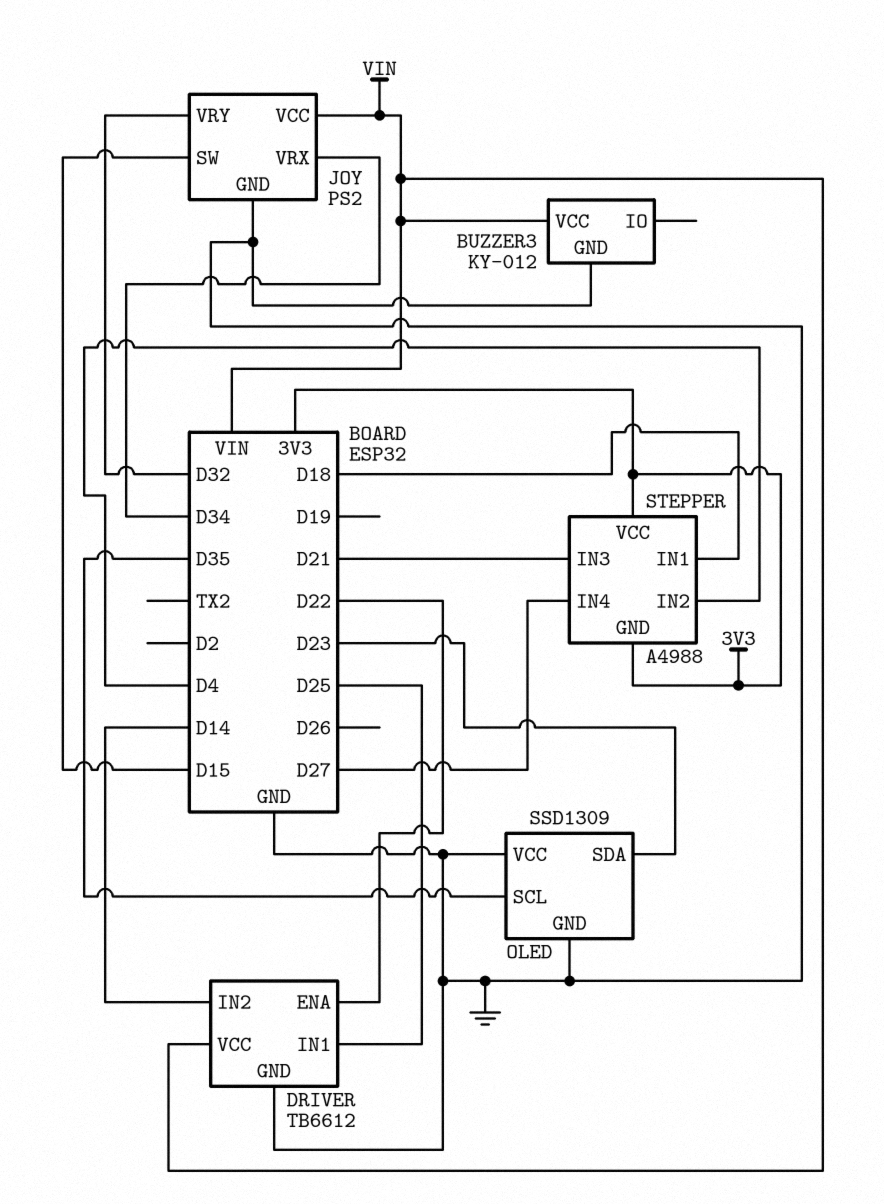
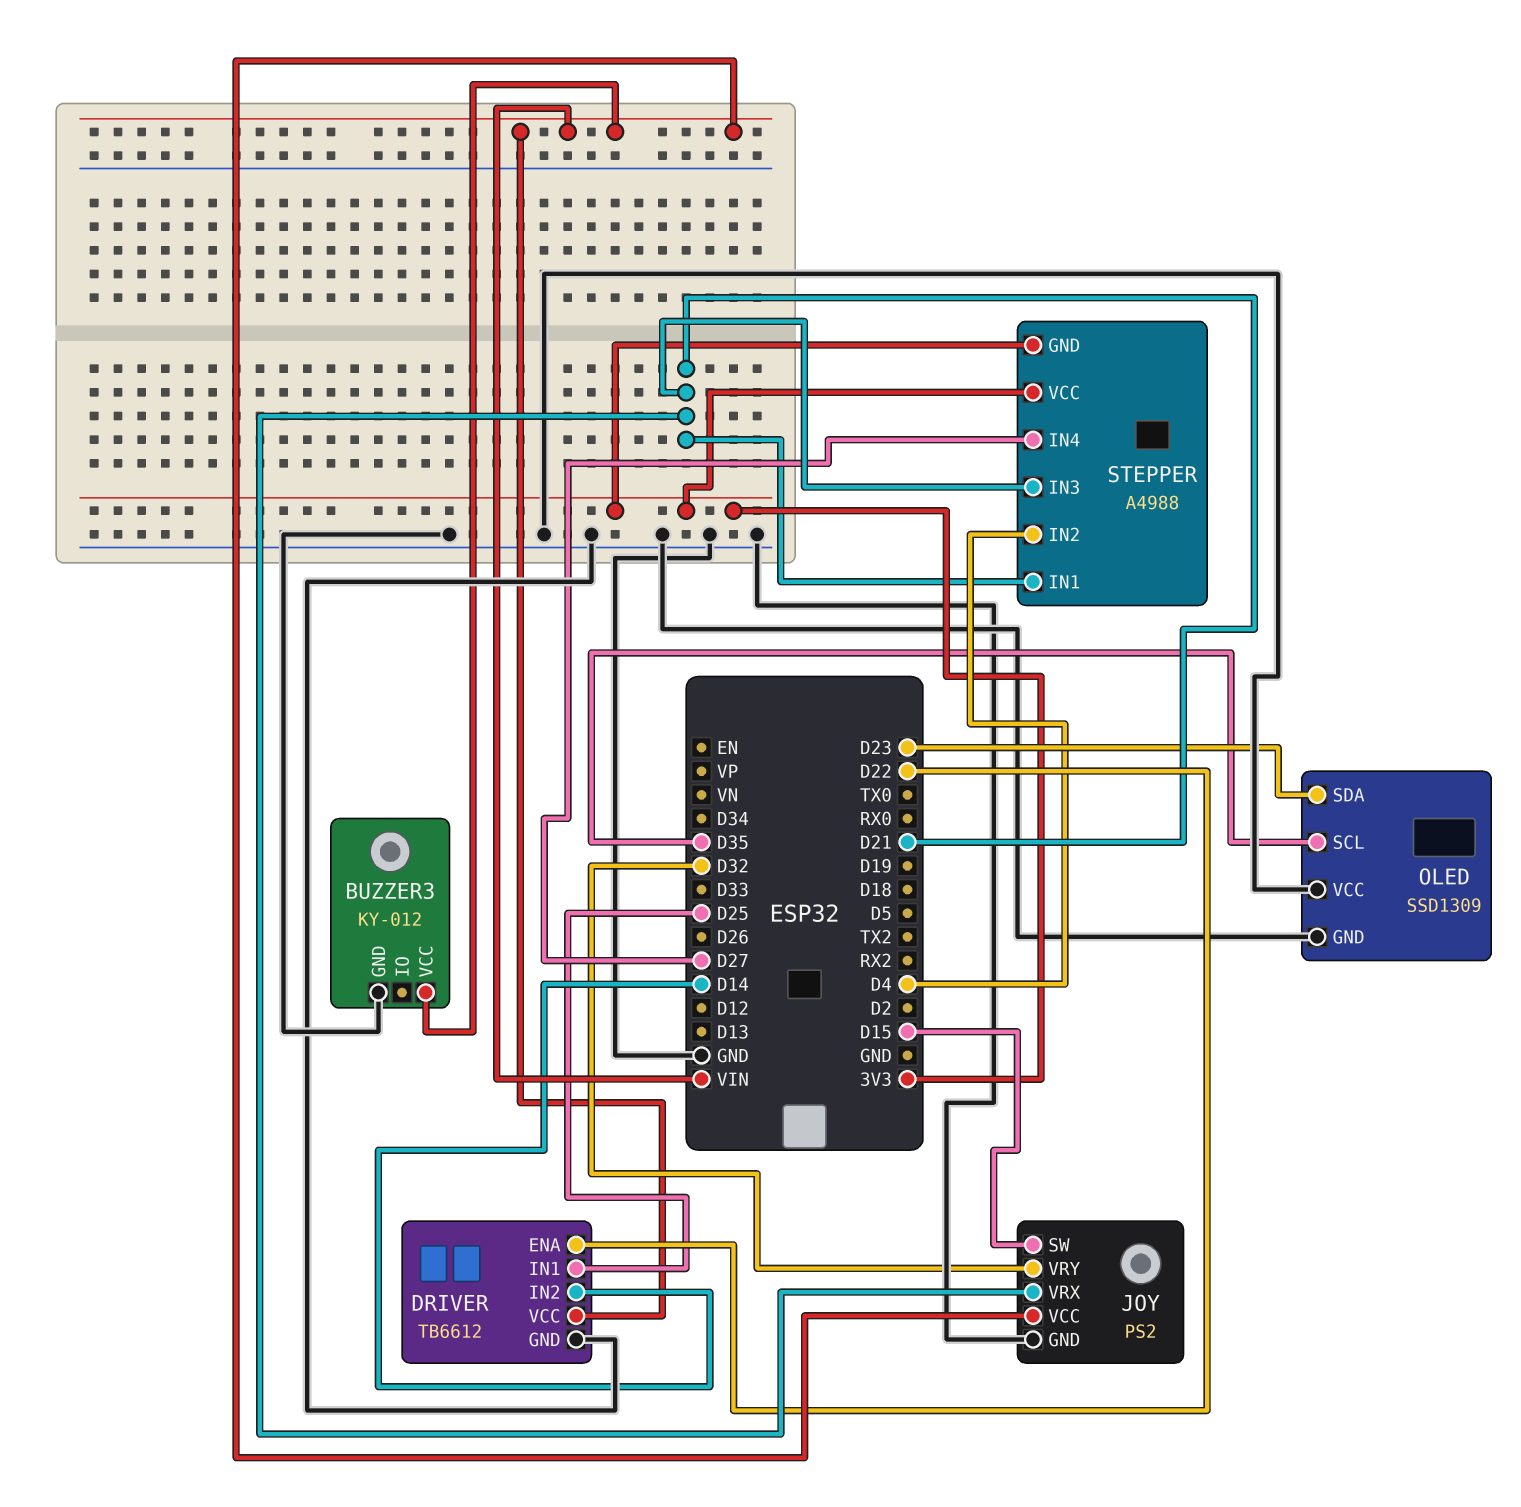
JOY pin VRX: D34 -> D21
STEPPER pin IN1: D18 -> D21

